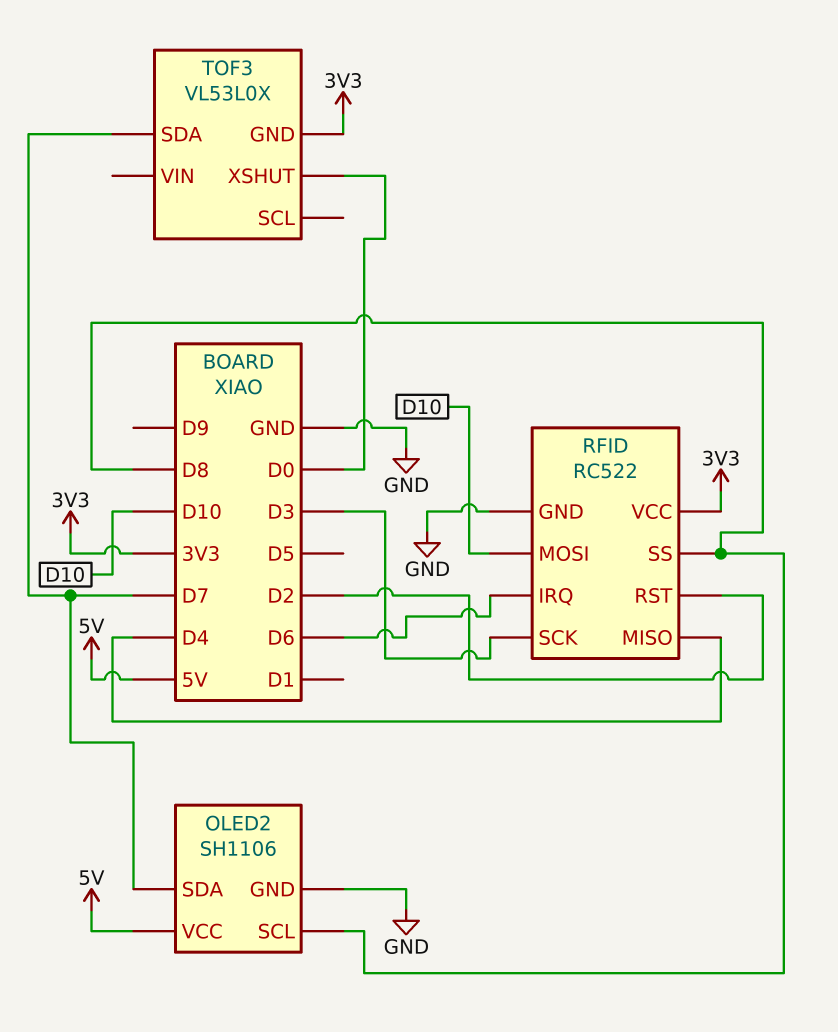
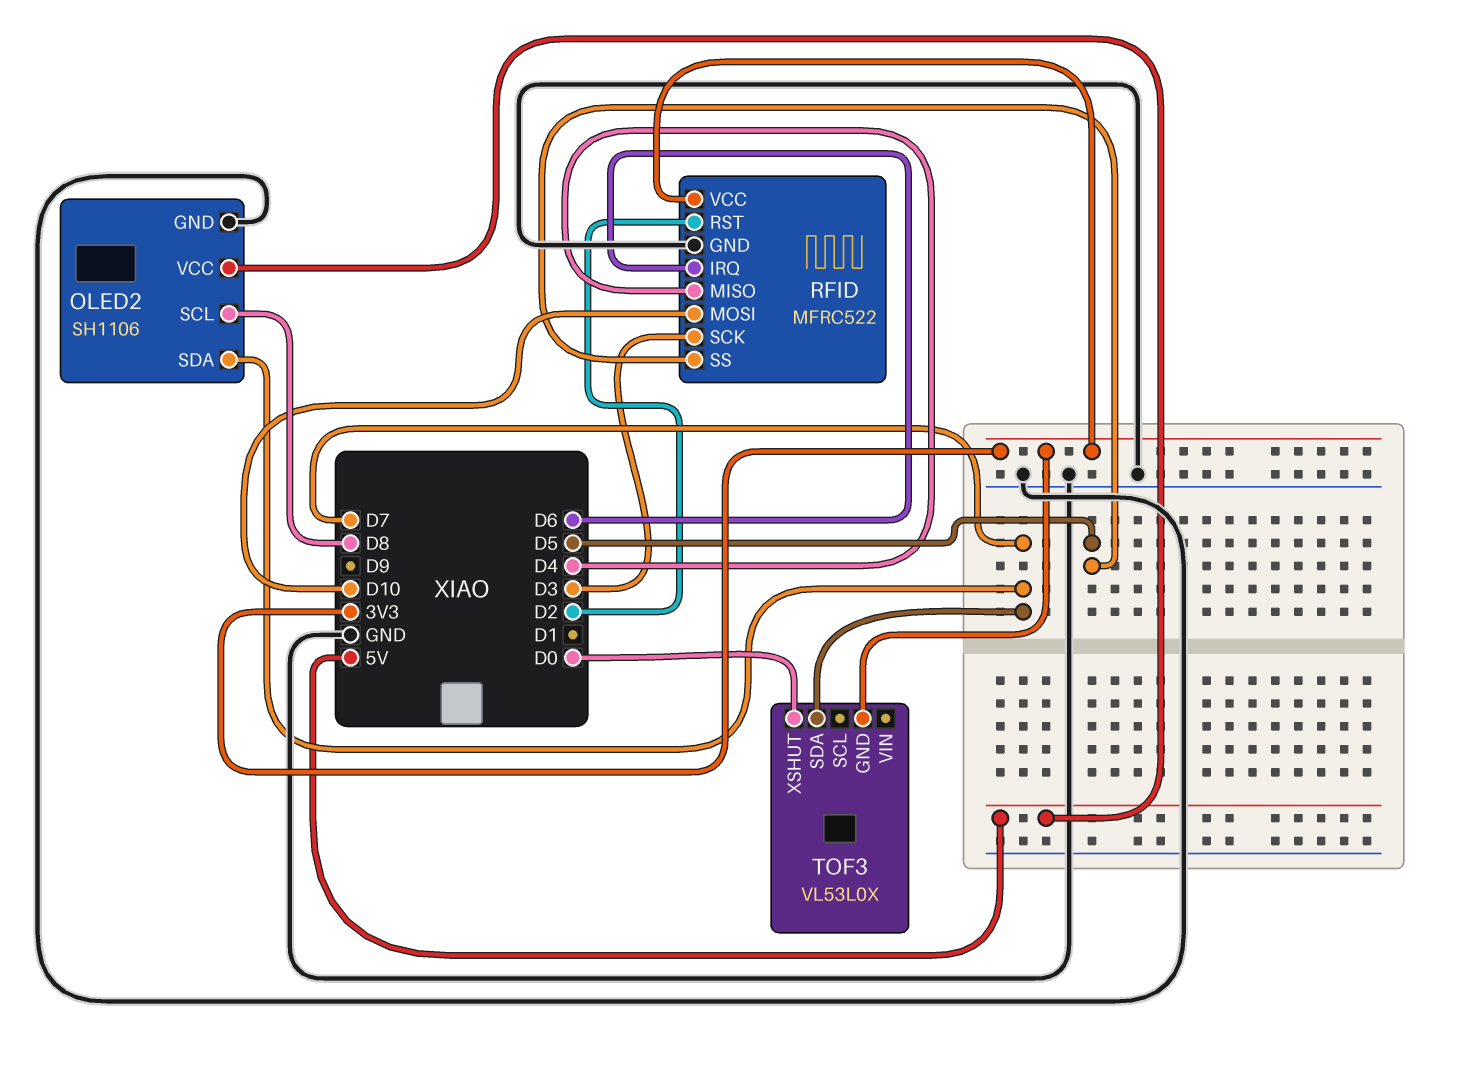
RFID: RC522 -> MFRC522
RFID pin SS: D8 -> D5

